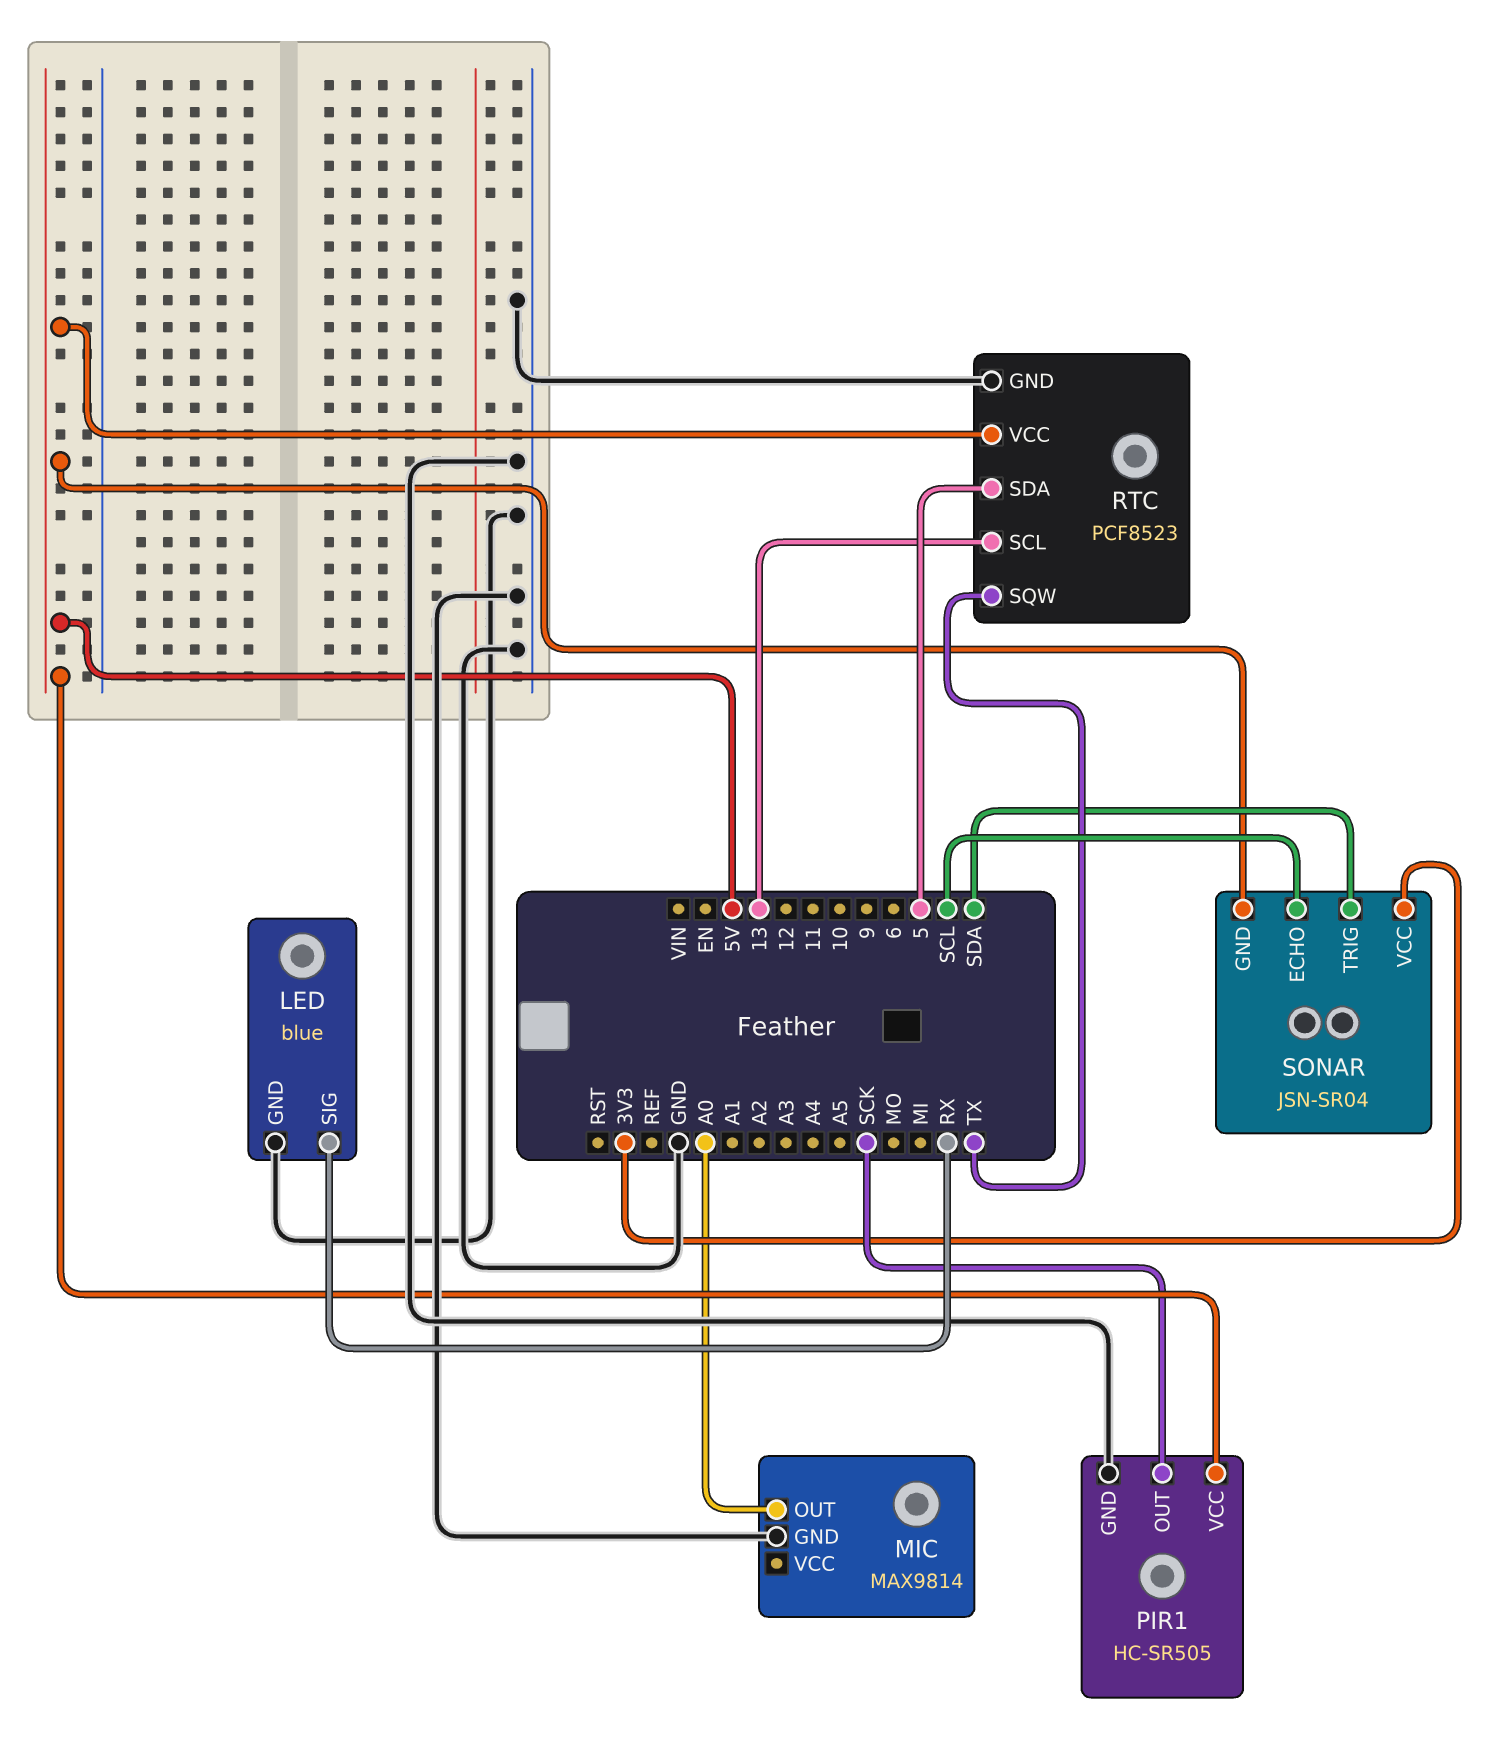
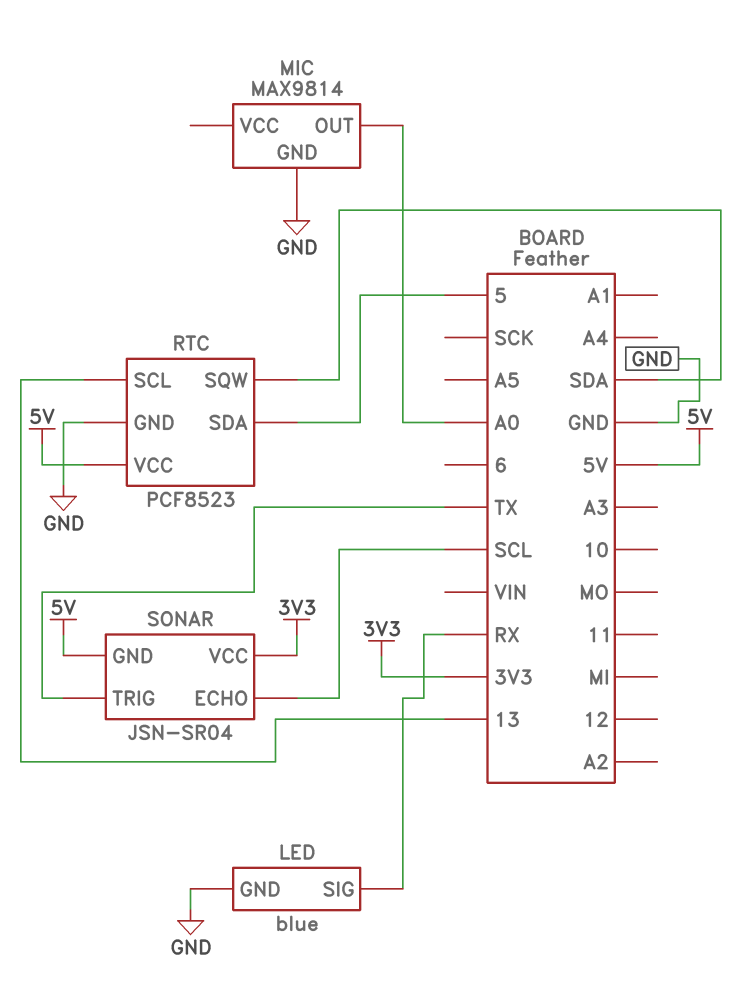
PIR1: HC-SR505 -> none
PIR1 pin GND: GND -> none
PIR1 pin OUT: SCK -> none
PIR1 pin VCC: 5V -> none
RTC pin SQW: TX -> SDA
SONAR pin TRIG: SDA -> TX

